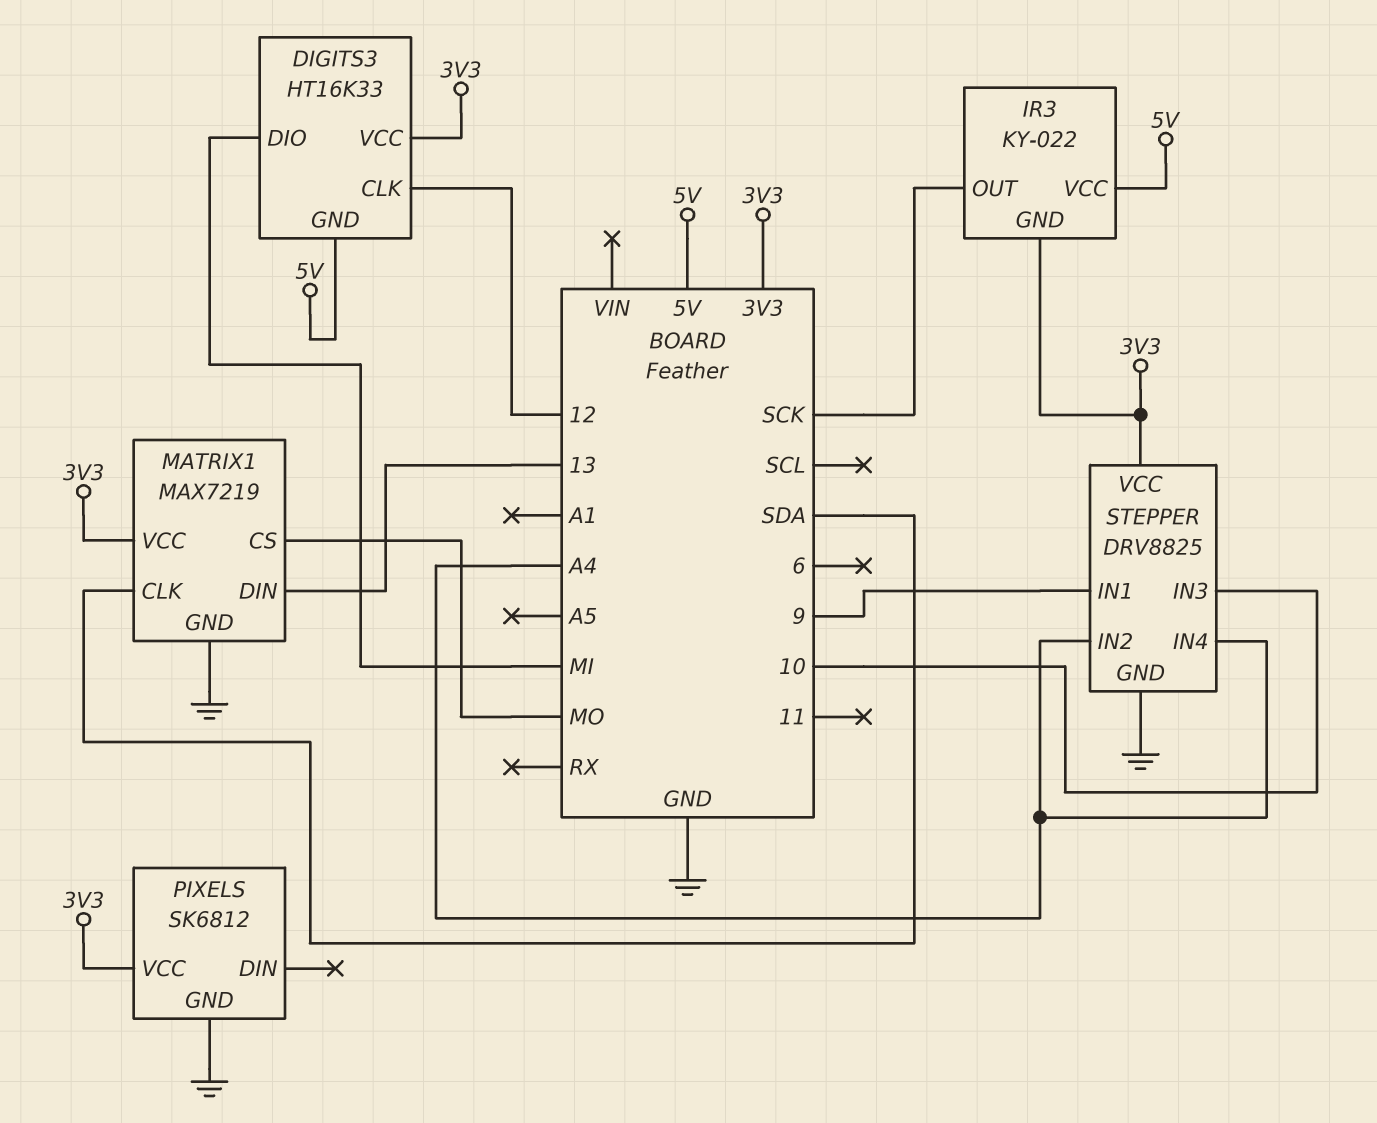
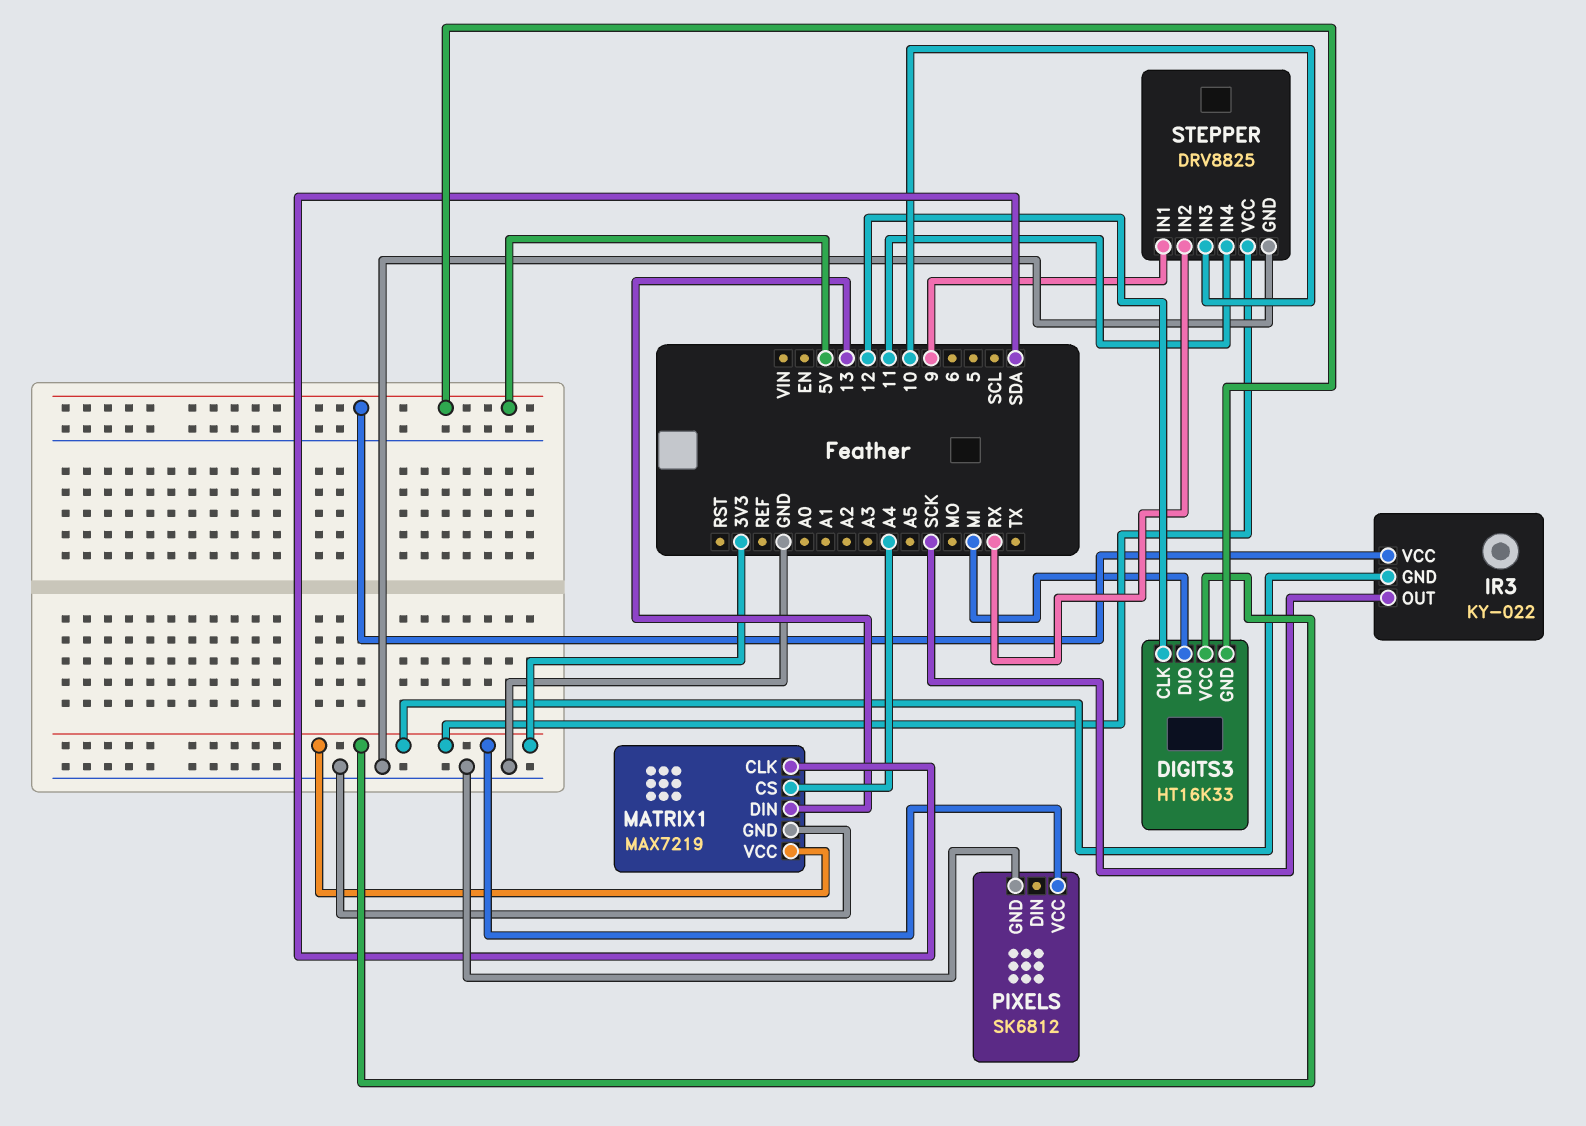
MATRIX1 pin CS: MO -> A4
STEPPER pin IN2: A4 -> RX
STEPPER pin IN4: A4 -> 11

